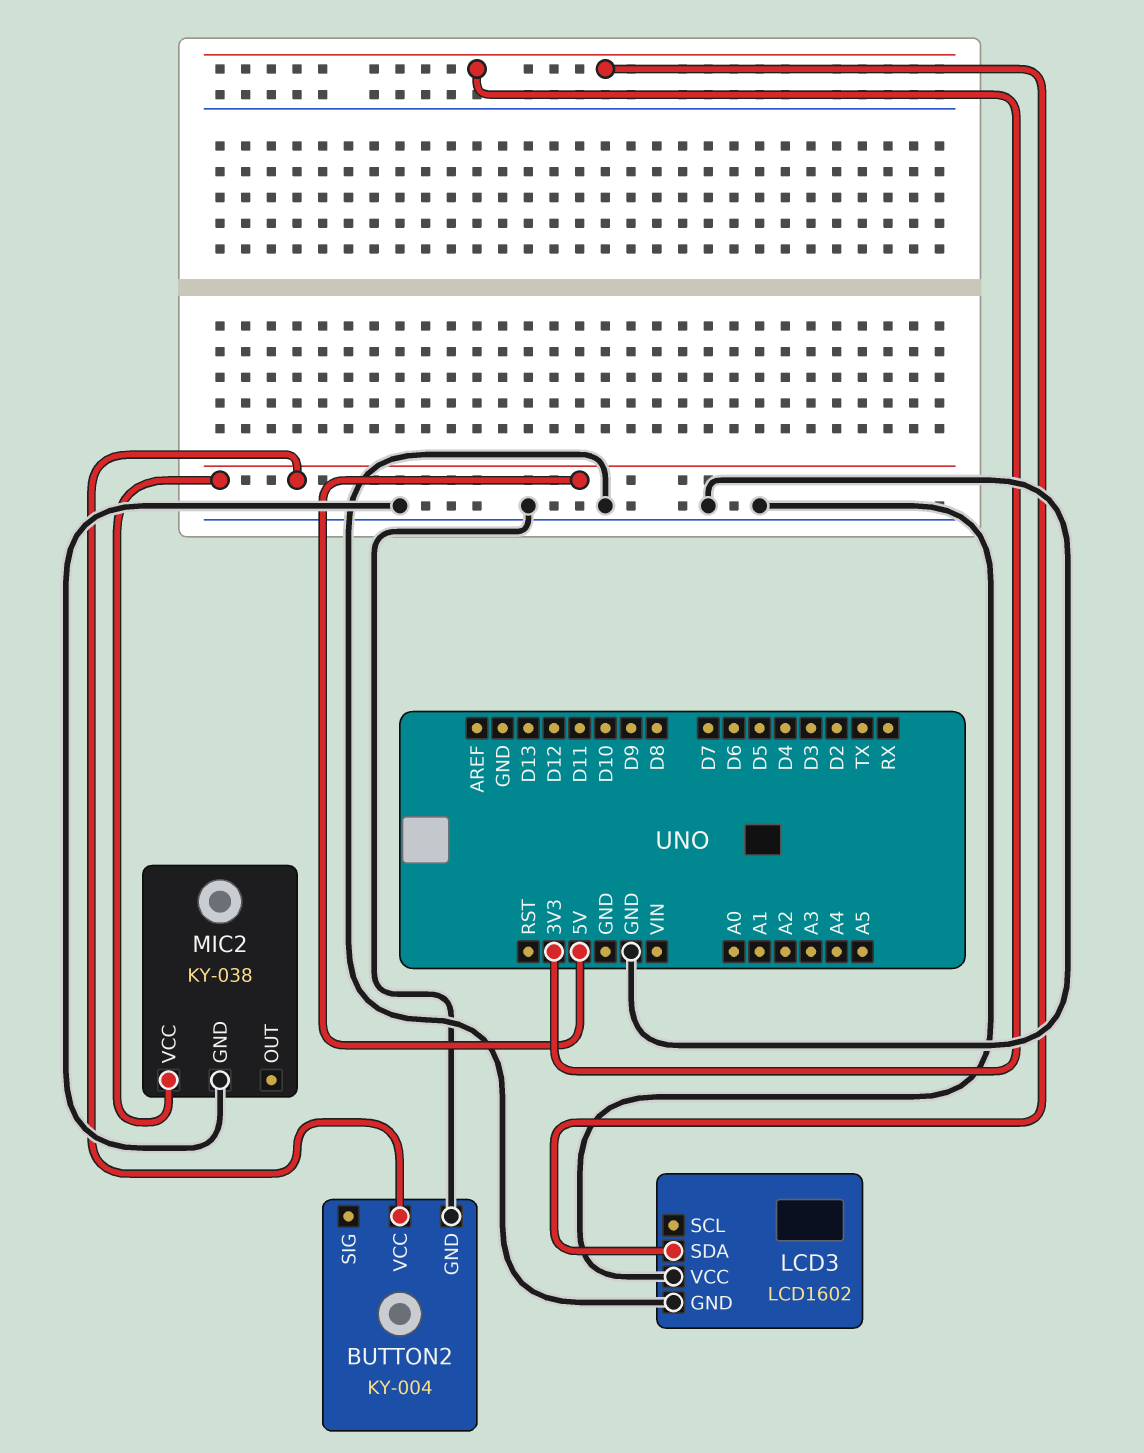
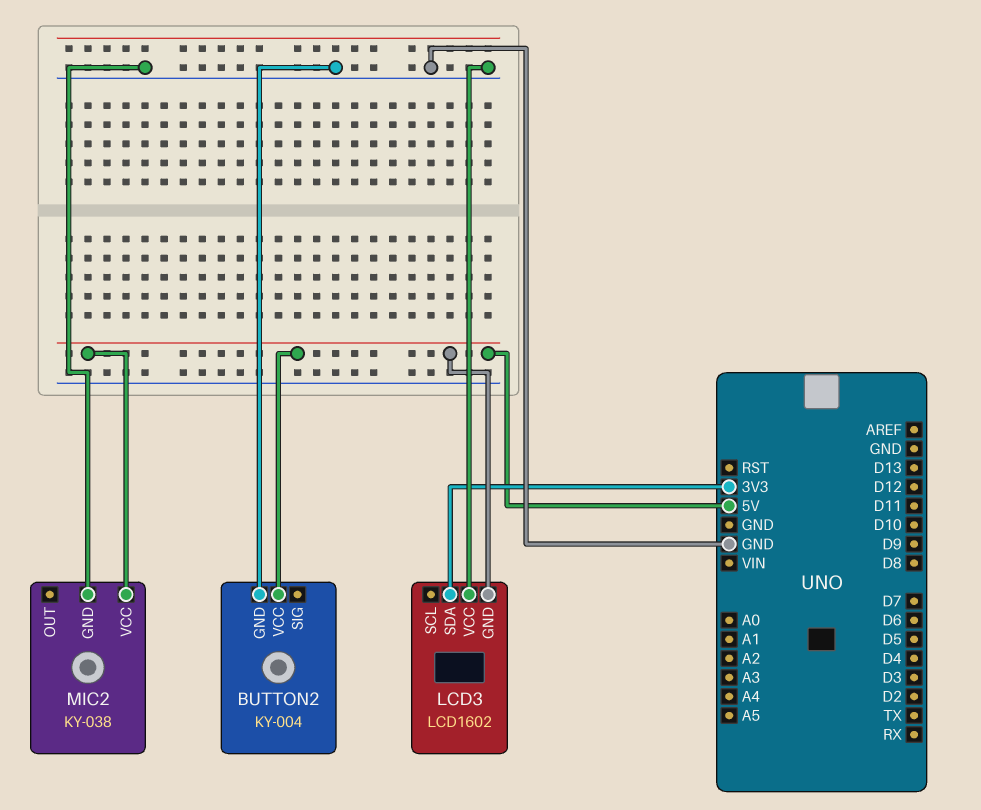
LCD3 pin GND: GND -> 5V

